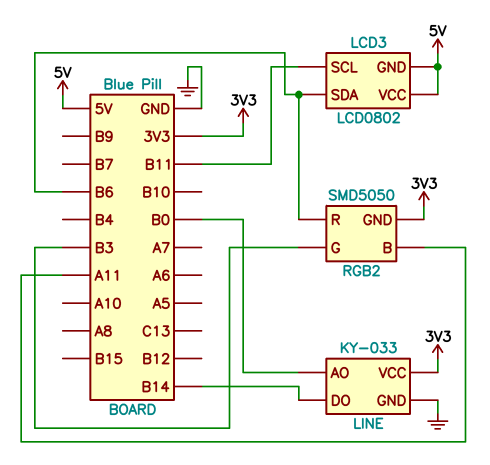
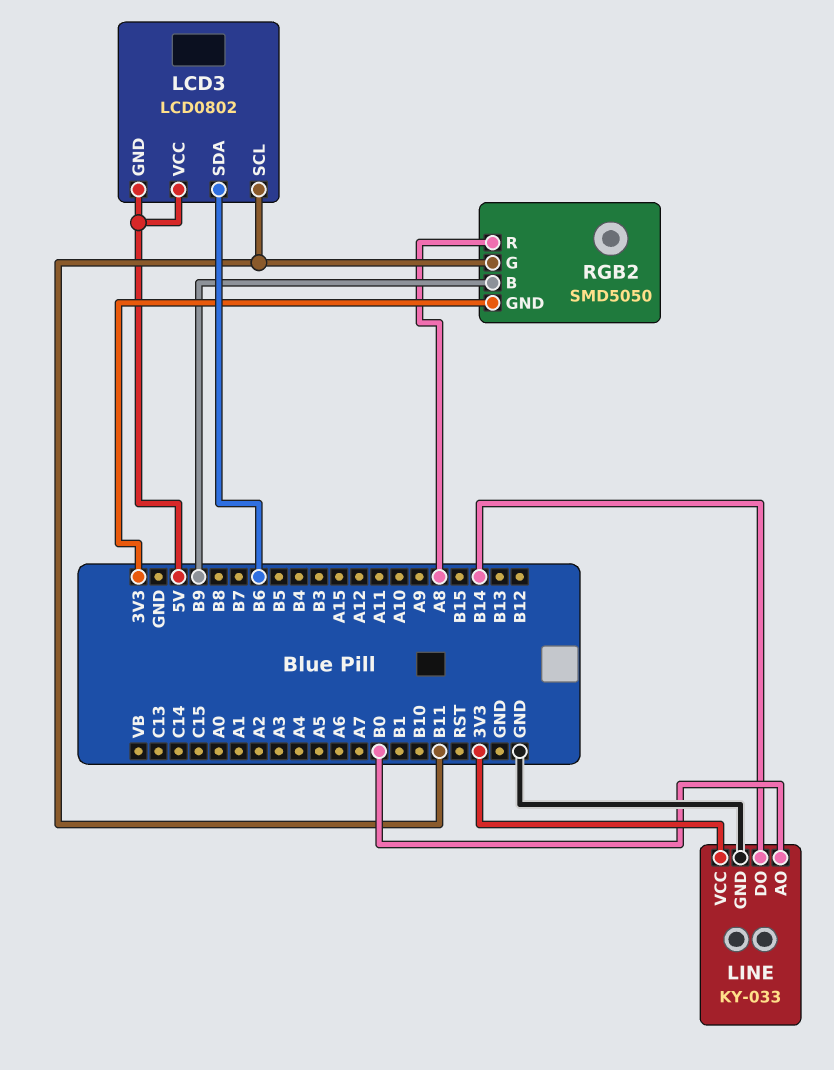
RGB2 pin B: A11 -> B9
RGB2 pin G: B3 -> B11
RGB2 pin R: B6 -> A8

